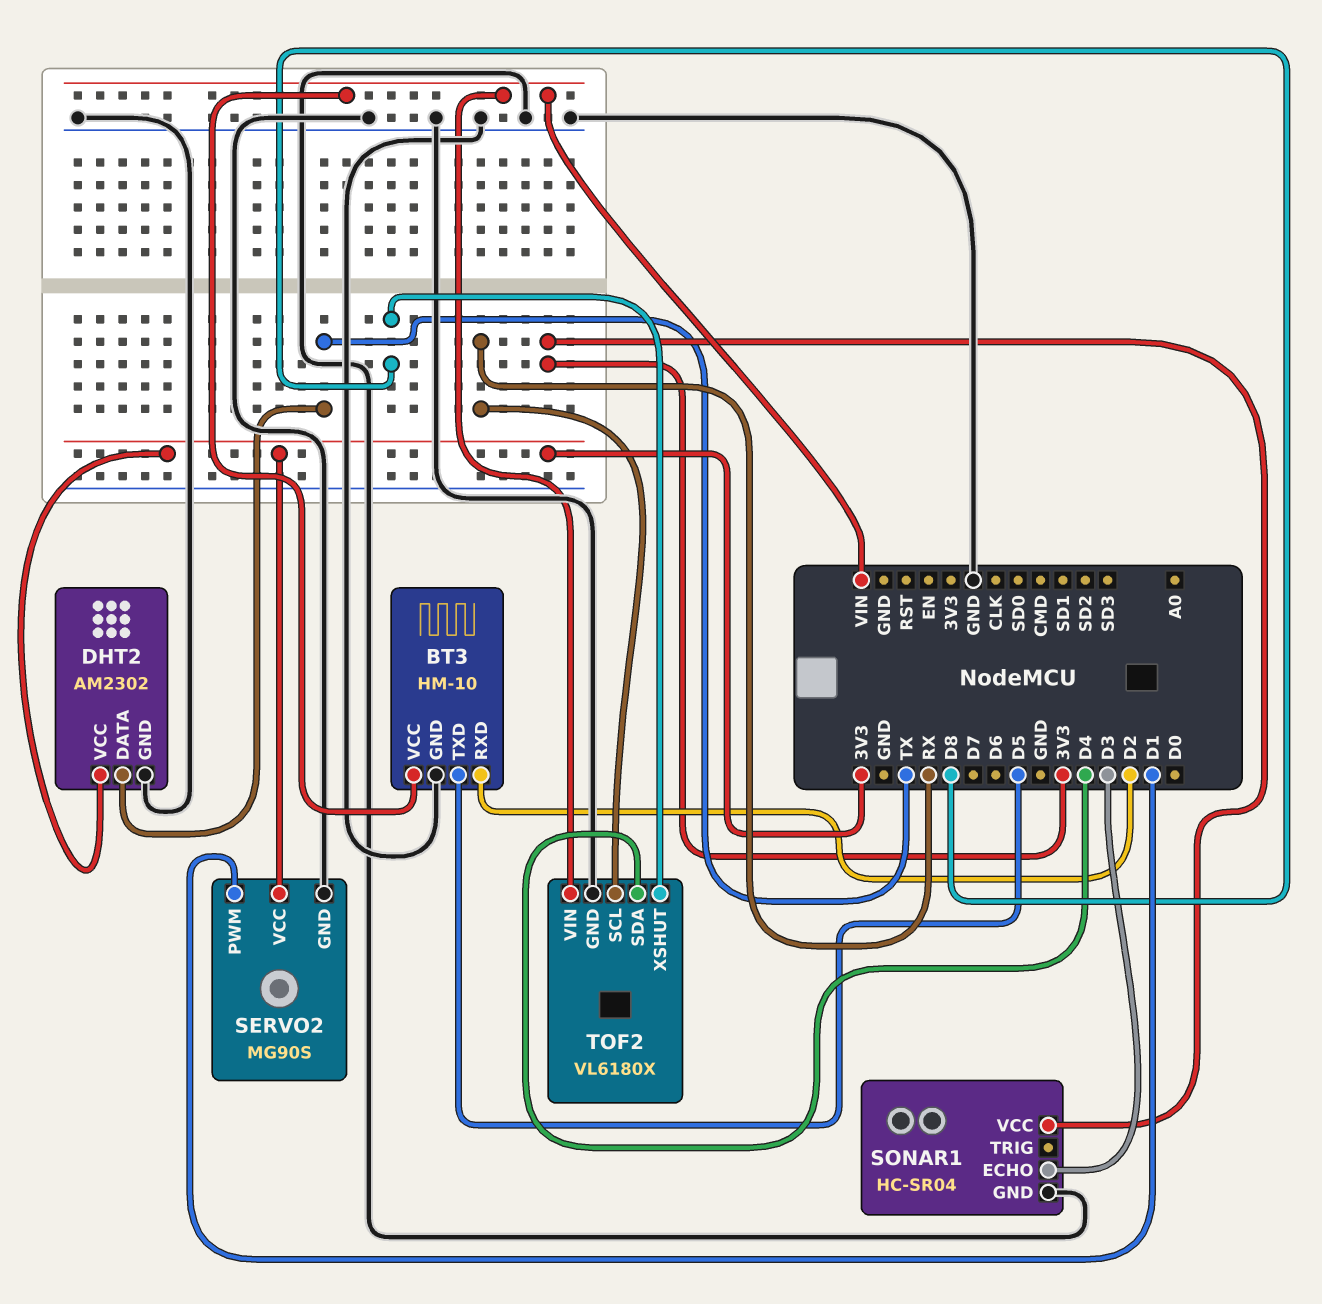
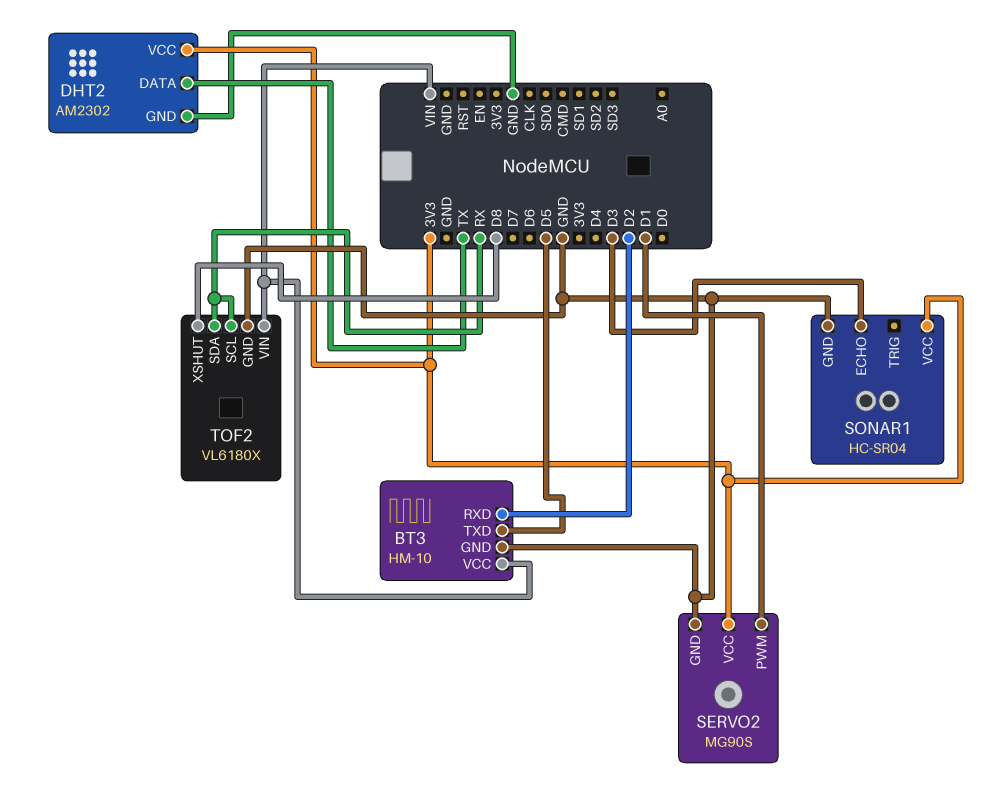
TOF2 pin SDA: D4 -> RX

